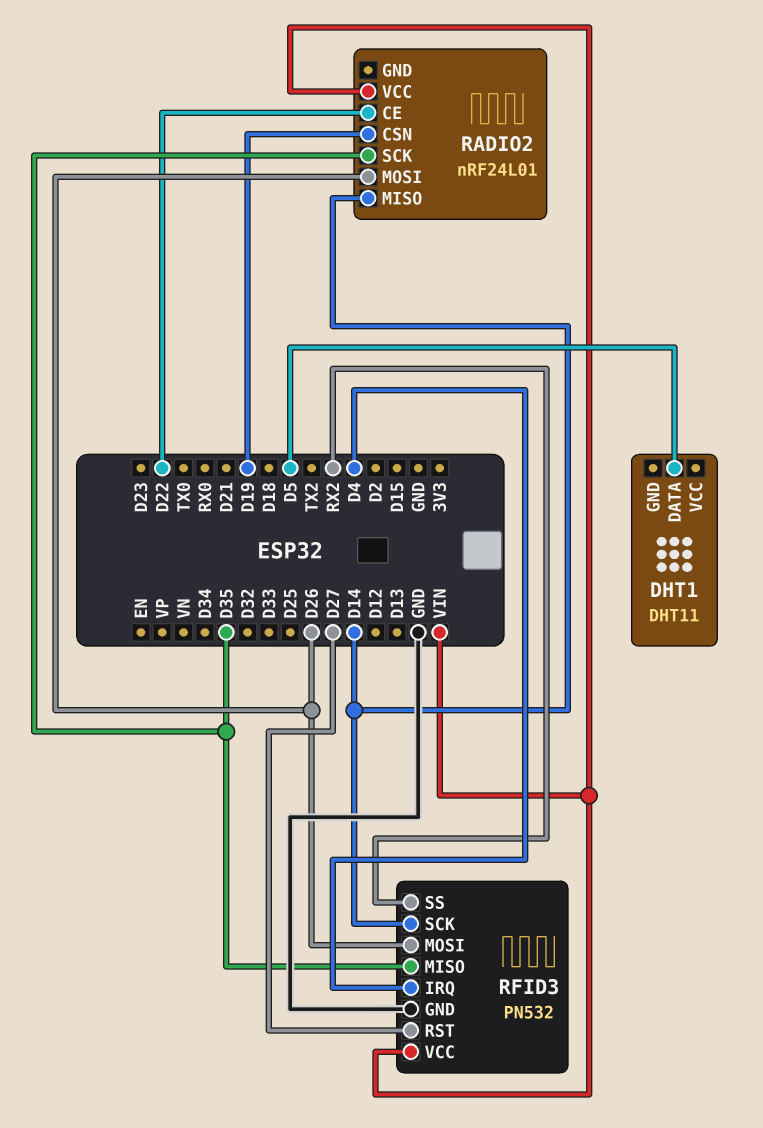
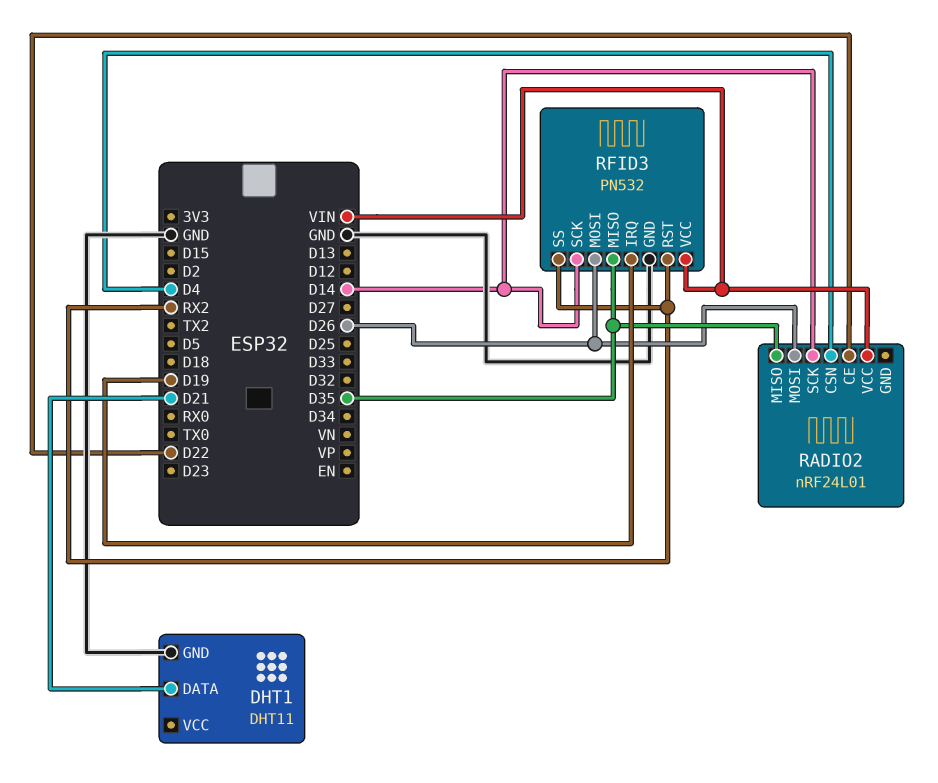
DHT1 pin DATA: D5 -> D21
DHT1 pin GND: none -> GND
RADIO2 pin CSN: D19 -> D4
RADIO2 pin MISO: D14 -> D35
RADIO2 pin SCK: D35 -> D14
RFID3 pin IRQ: D4 -> D19
RFID3 pin RST: D27 -> RX2

